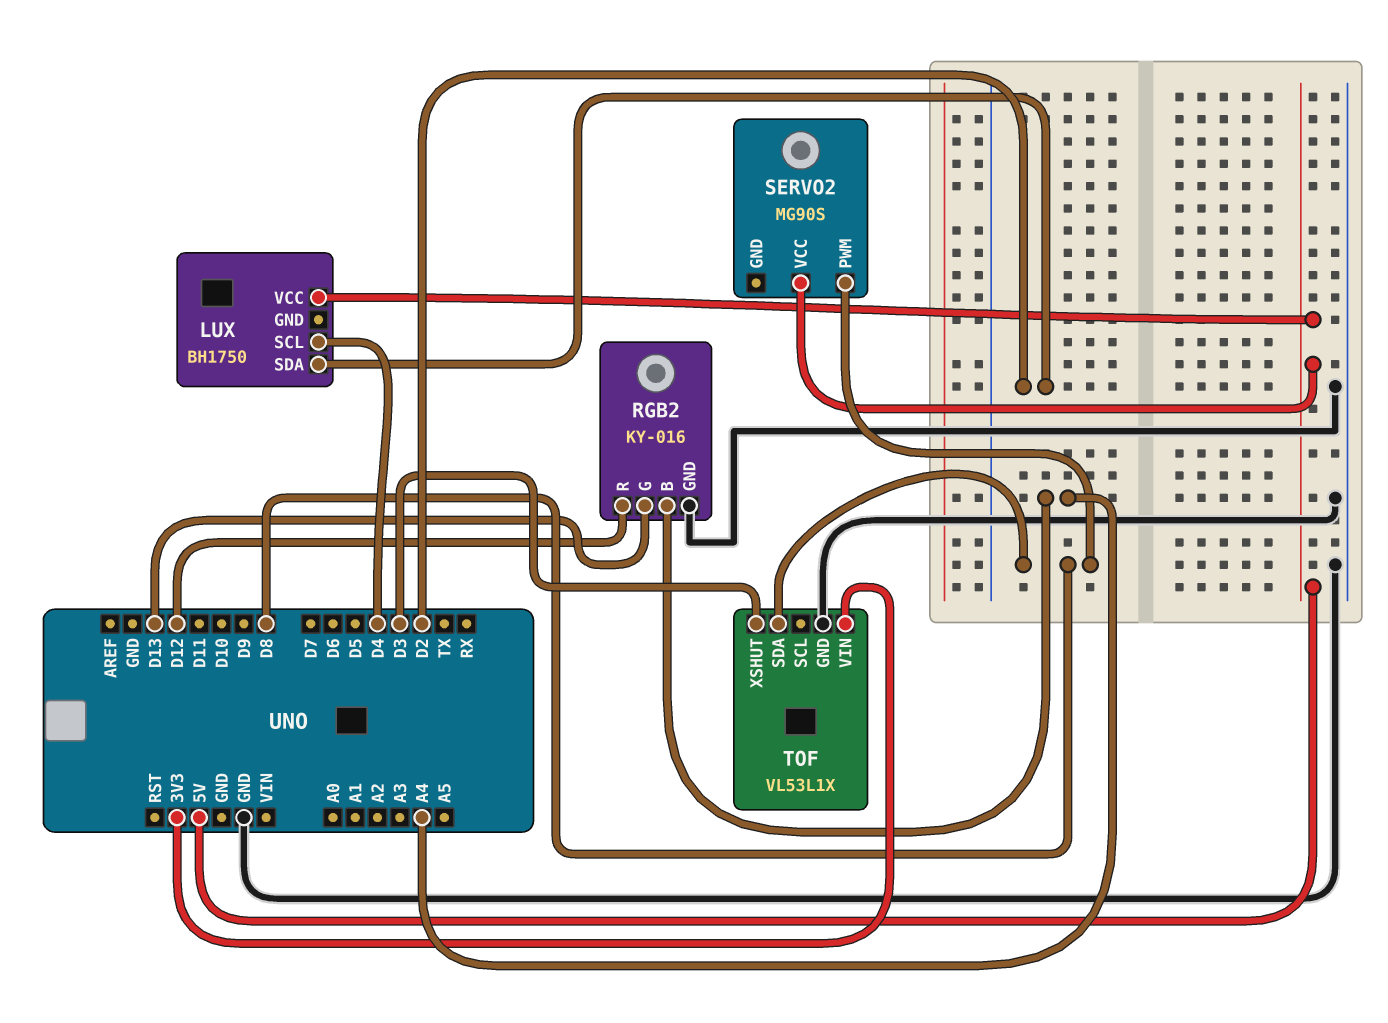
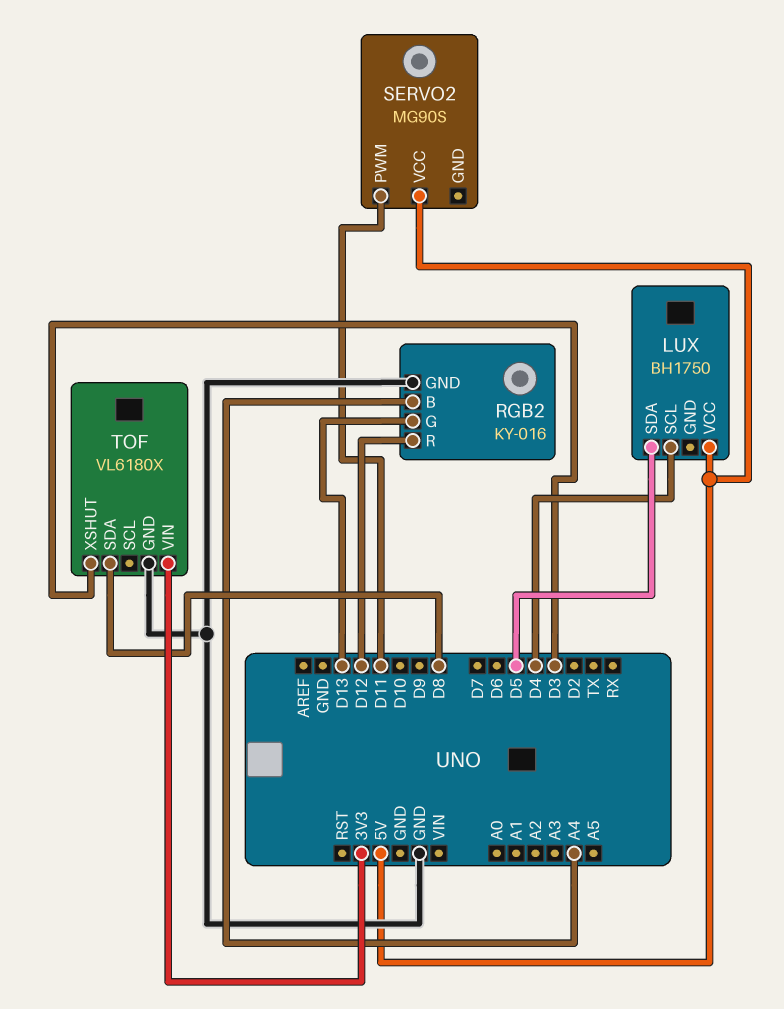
LUX pin SDA: D2 -> D5
SERVO2 pin PWM: D8 -> D11
TOF: VL53L1X -> VL6180X

